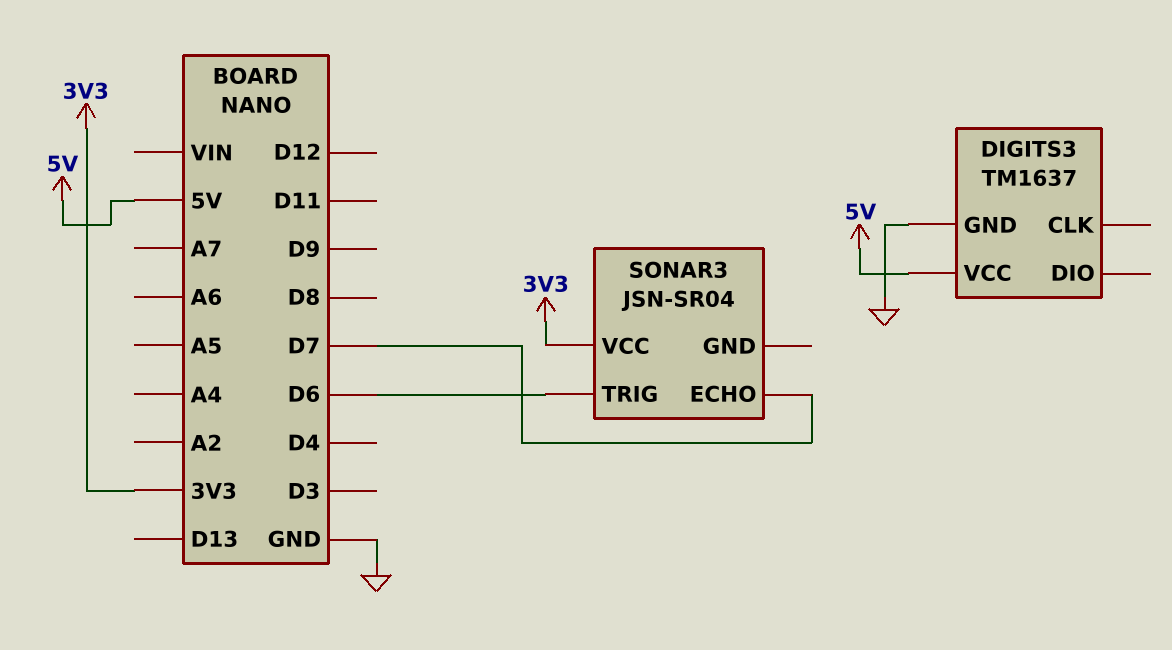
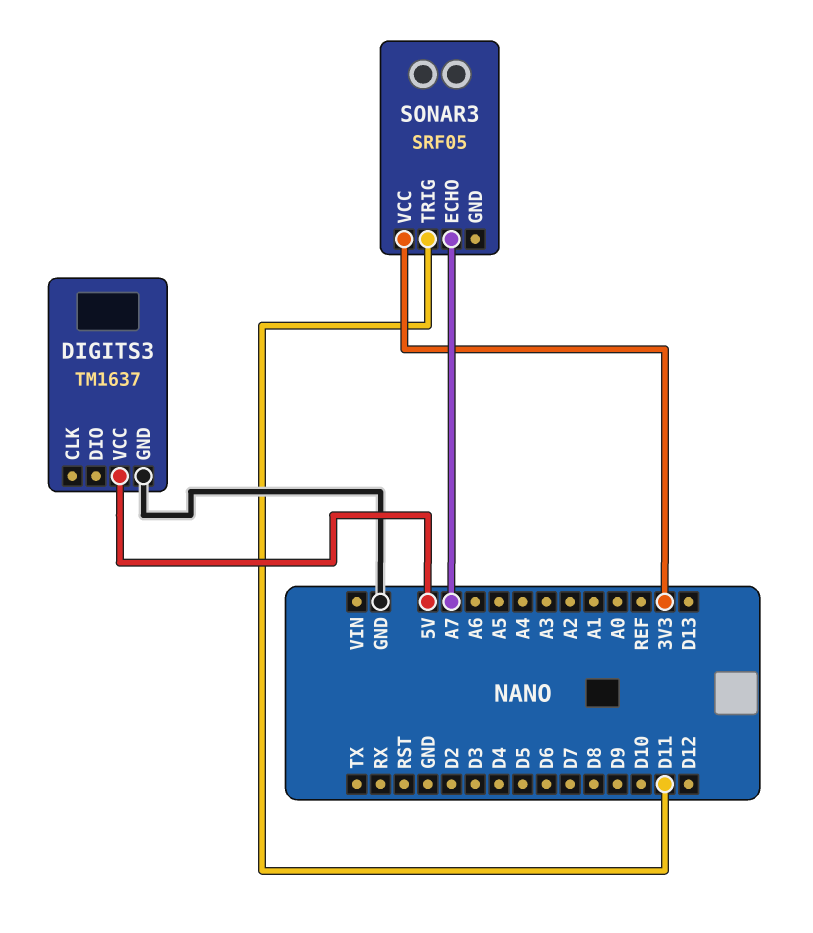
SONAR3: JSN-SR04 -> SRF05
SONAR3 pin ECHO: D7 -> A7
SONAR3 pin TRIG: D6 -> D11

